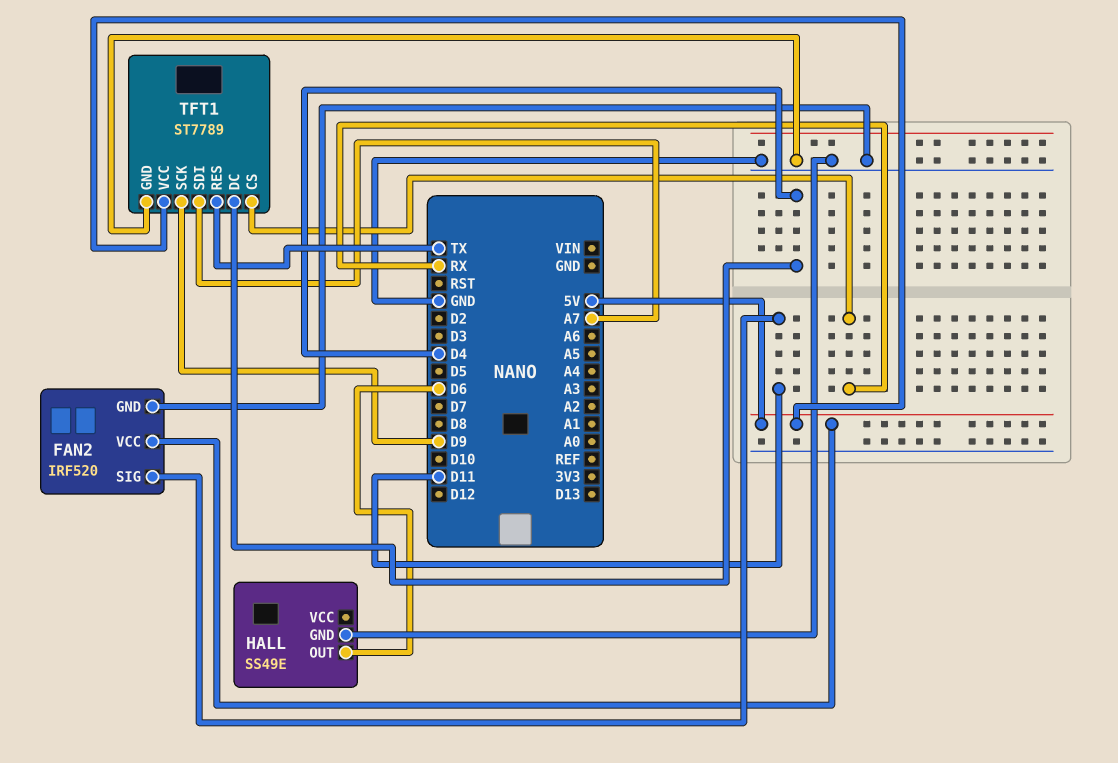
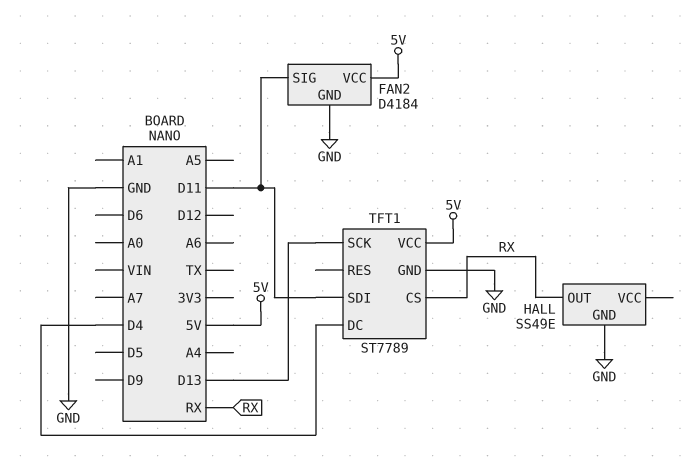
FAN2: IRF520 -> D4184
HALL pin OUT: D6 -> RX
TFT1 pin RES: TX -> none
TFT1 pin SCK: D9 -> D13
TFT1 pin SDI: A7 -> D11

